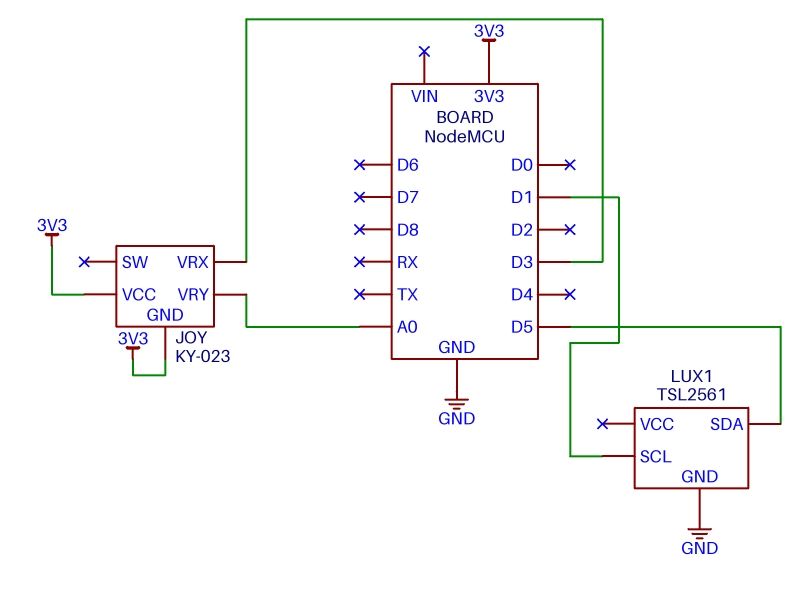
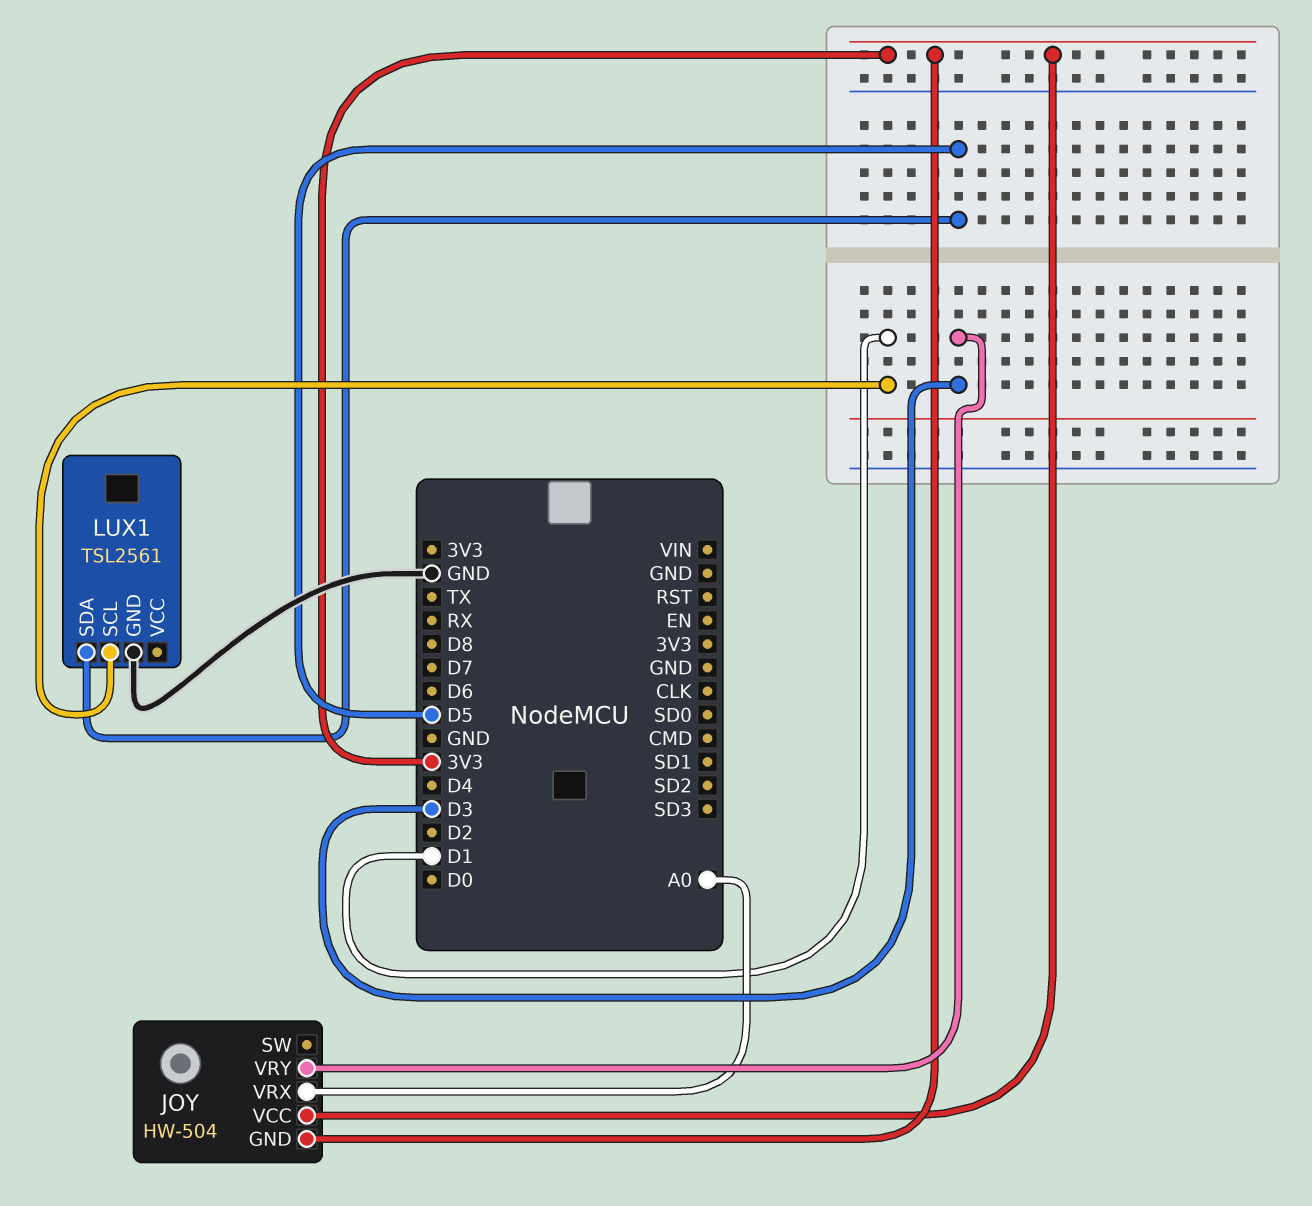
JOY: KY-023 -> HW-504
JOY pin VRX: D3 -> A0
JOY pin VRY: A0 -> D3

